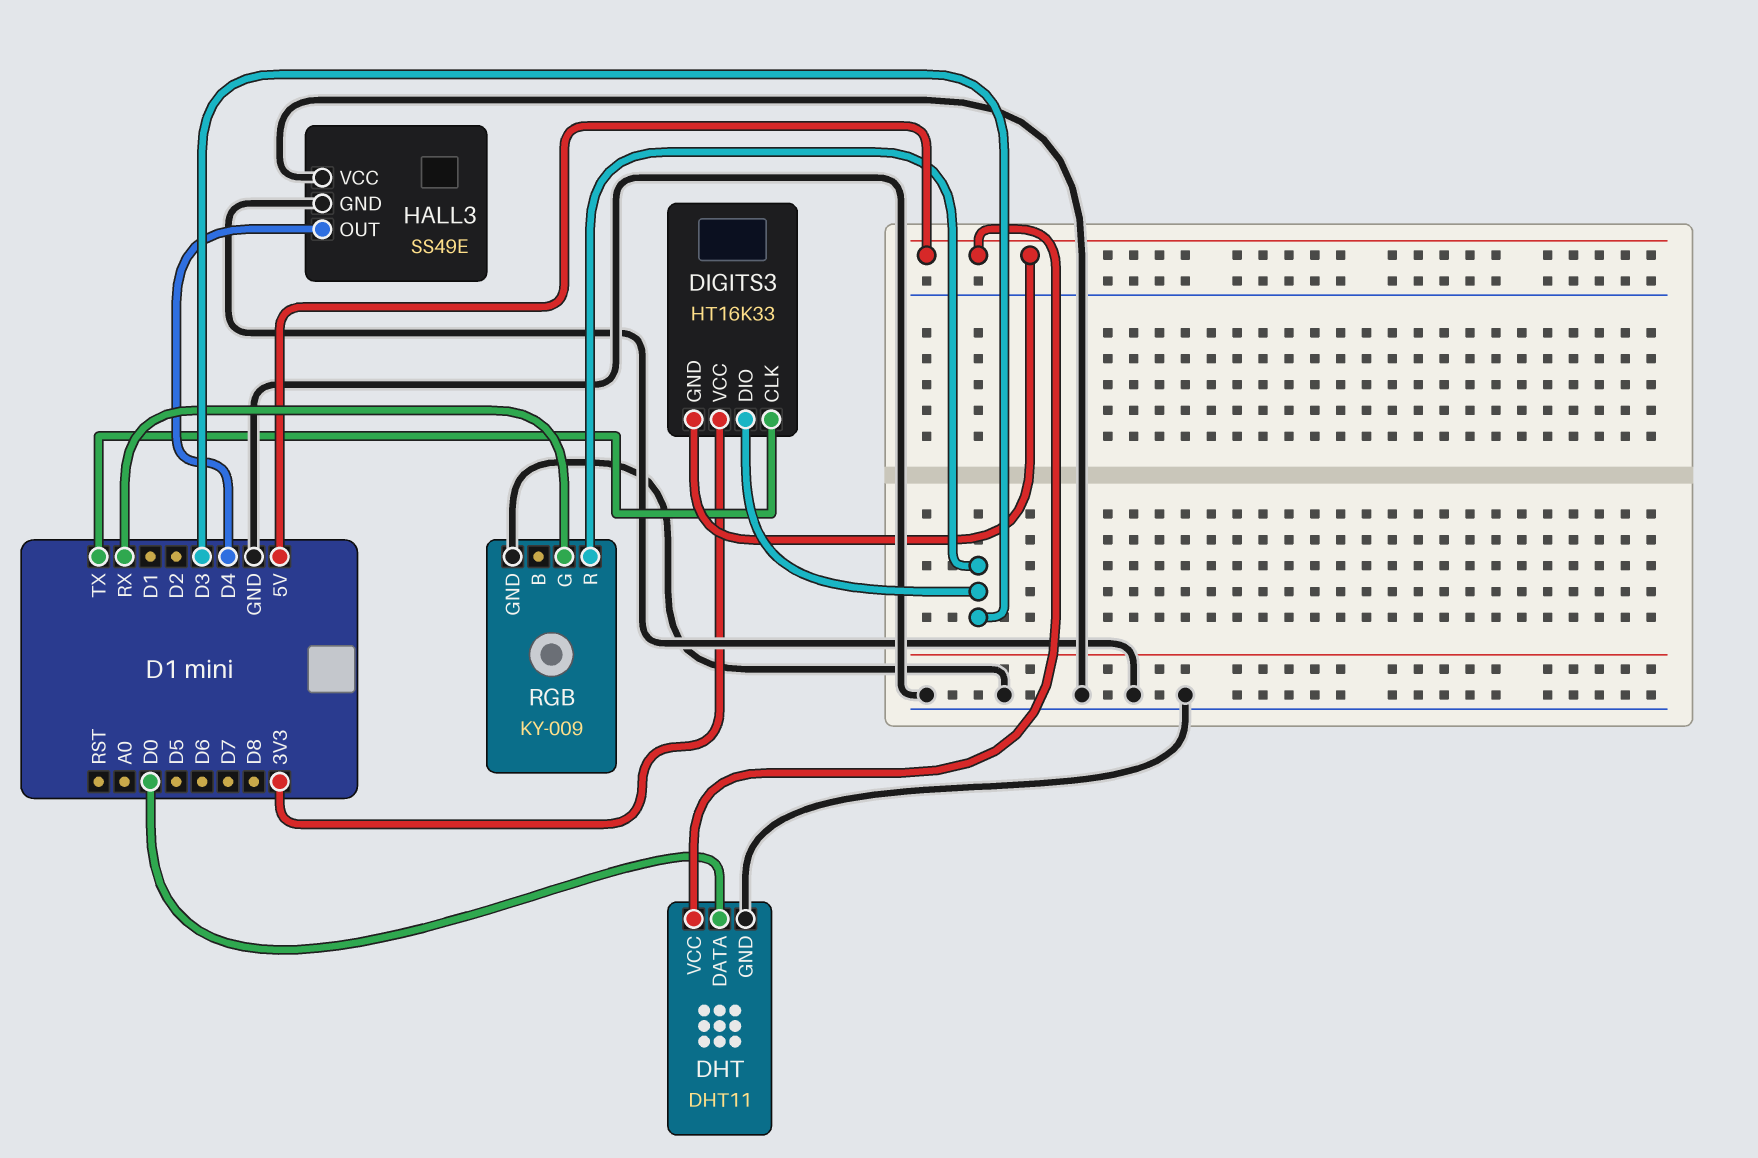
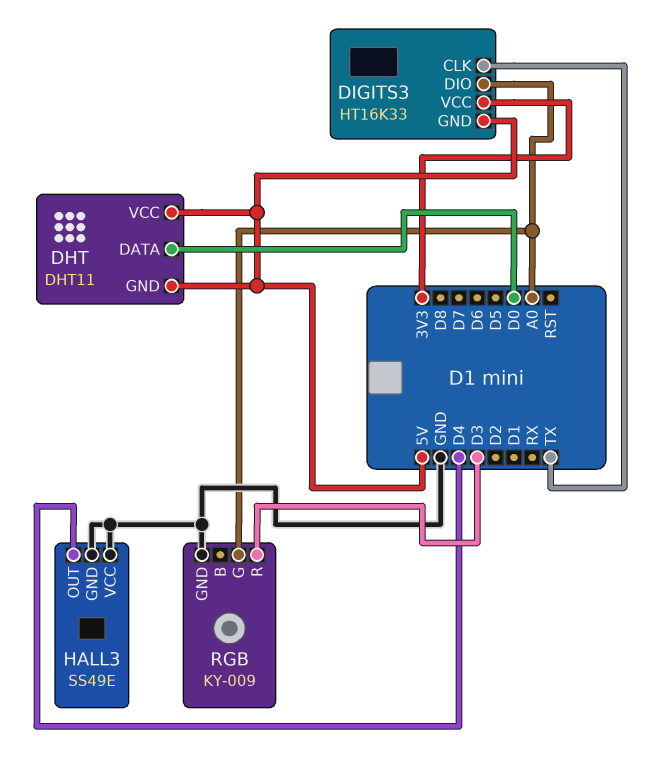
DHT pin GND: GND -> 5V
DIGITS3 pin DIO: D3 -> A0
RGB pin G: RX -> A0

